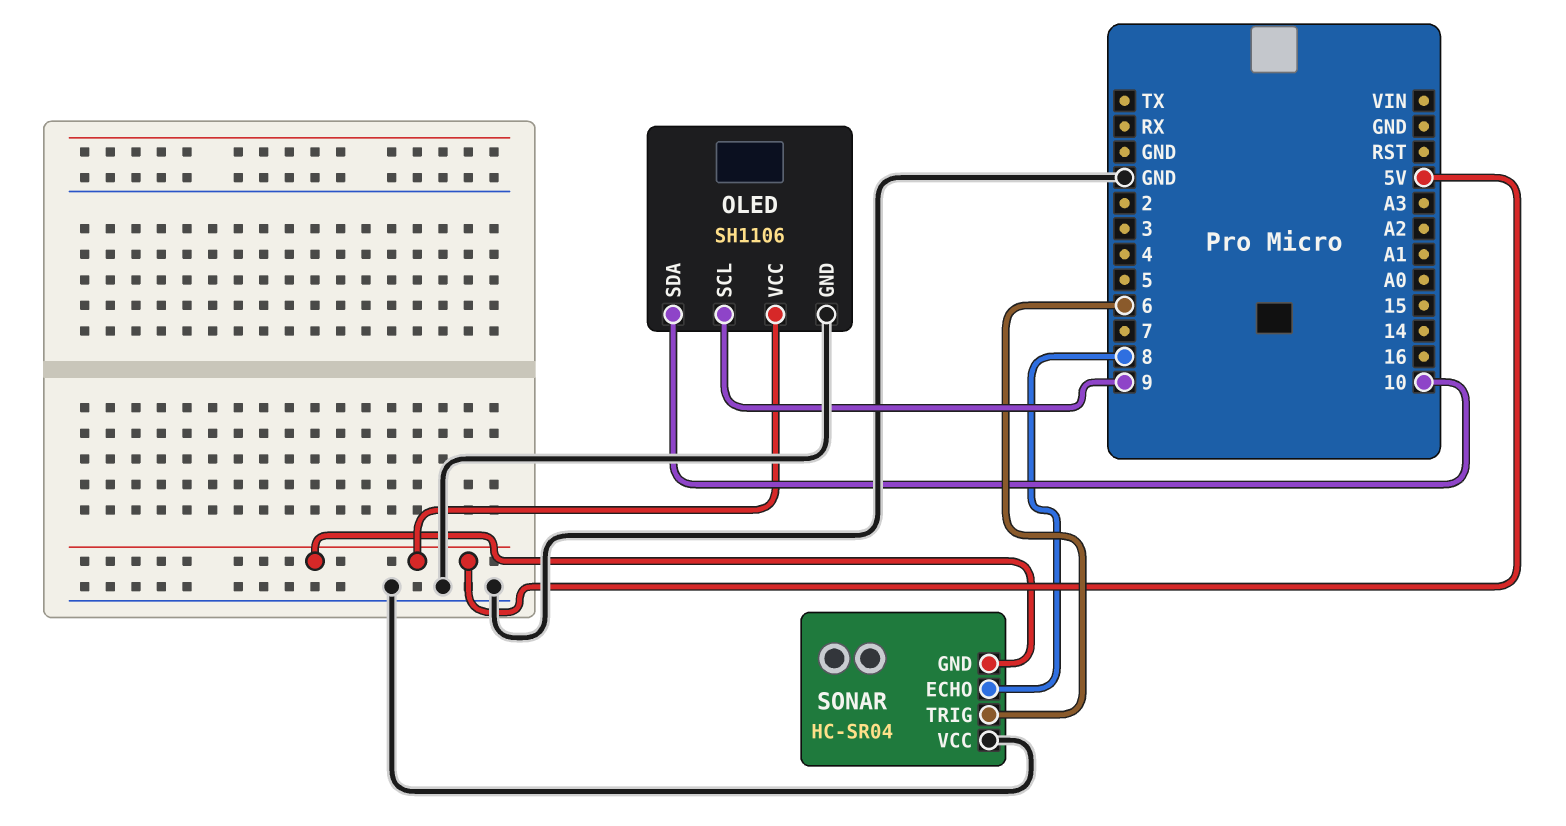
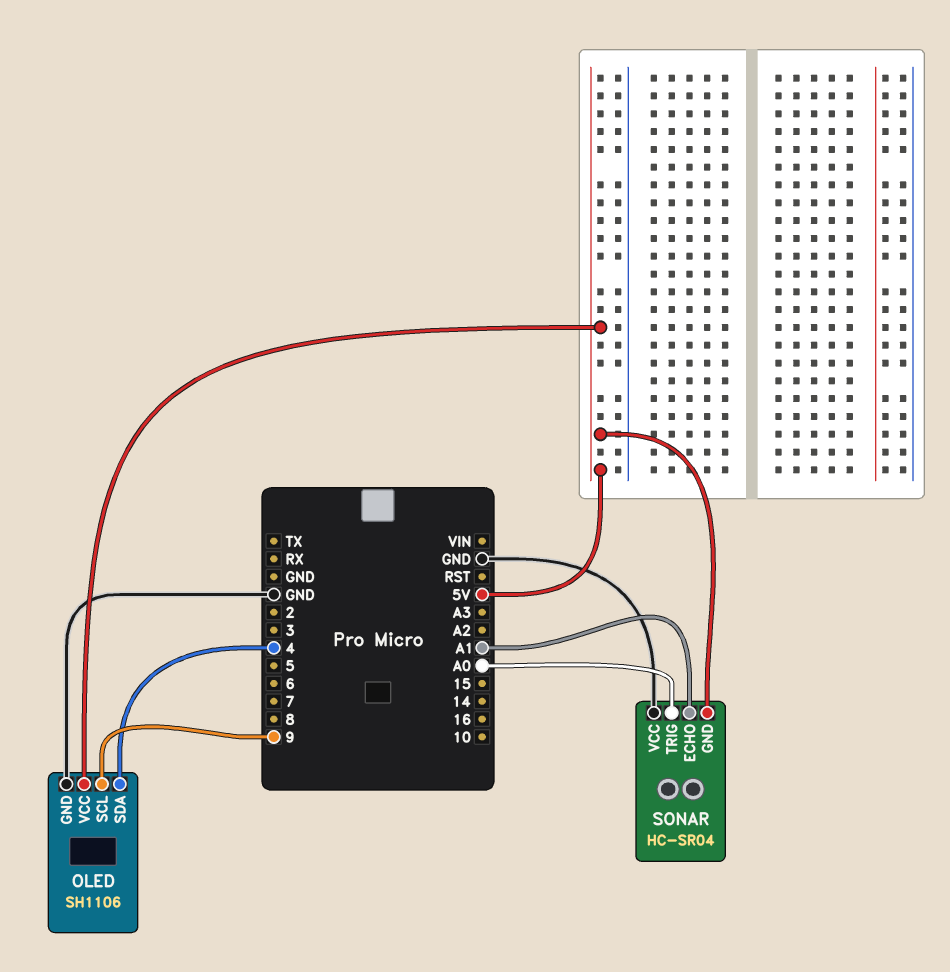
OLED pin SDA: 10 -> 4
SONAR pin ECHO: 8 -> A1
SONAR pin TRIG: 6 -> A0

